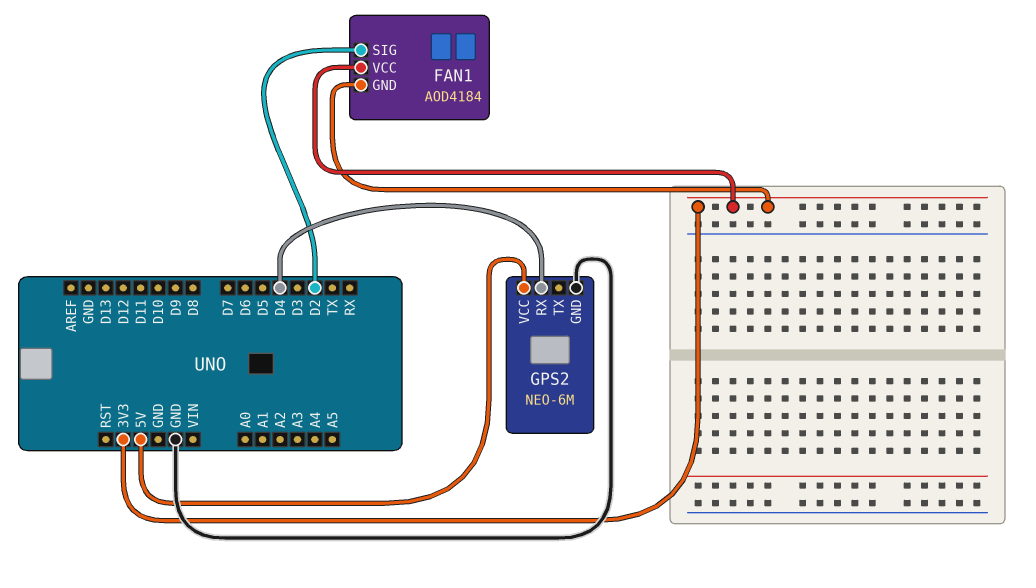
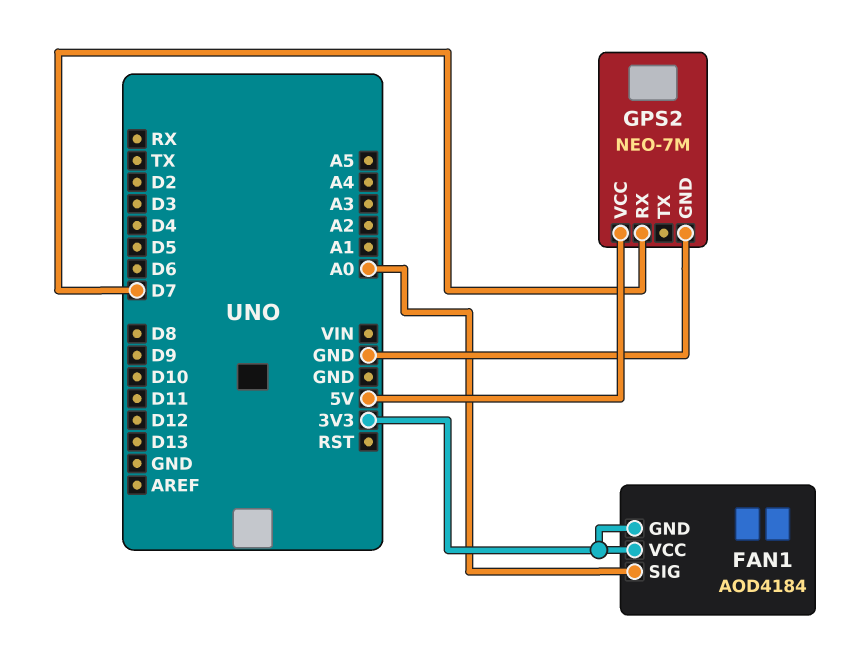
FAN1 pin SIG: D2 -> A0
GPS2: NEO-6M -> NEO-7M
GPS2 pin RX: D4 -> D7

